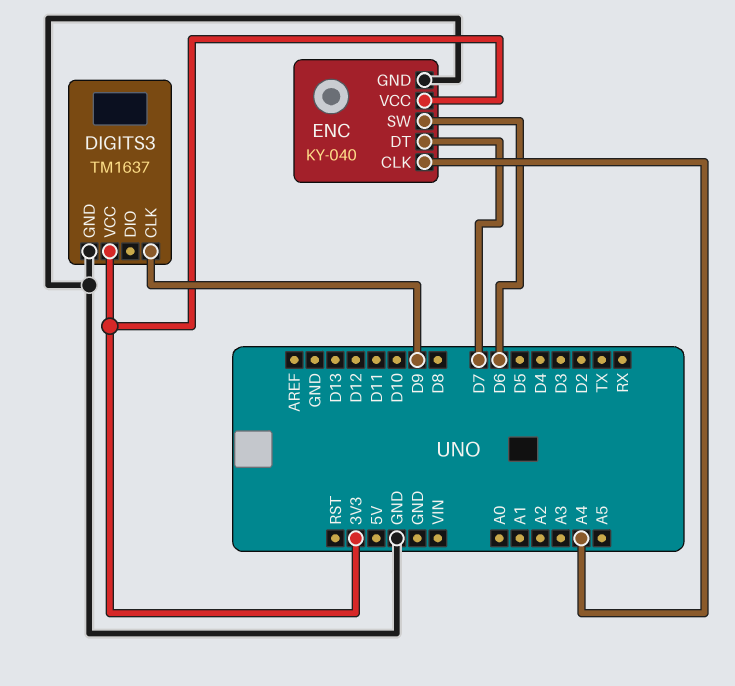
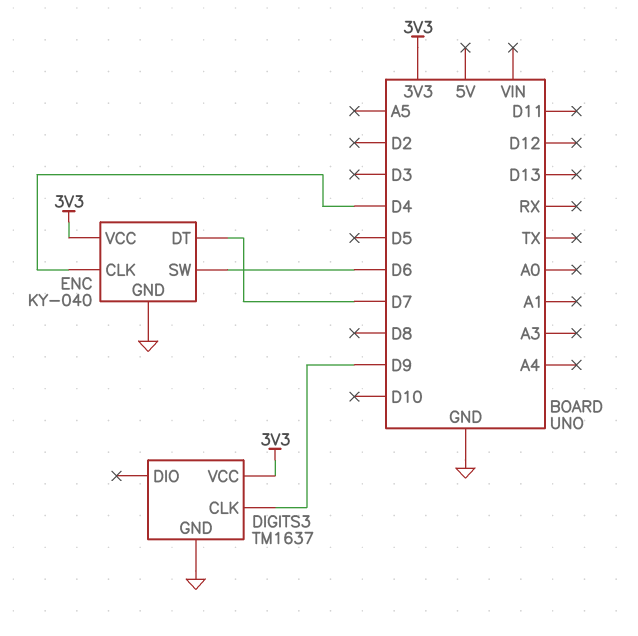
ENC pin CLK: A4 -> D4

